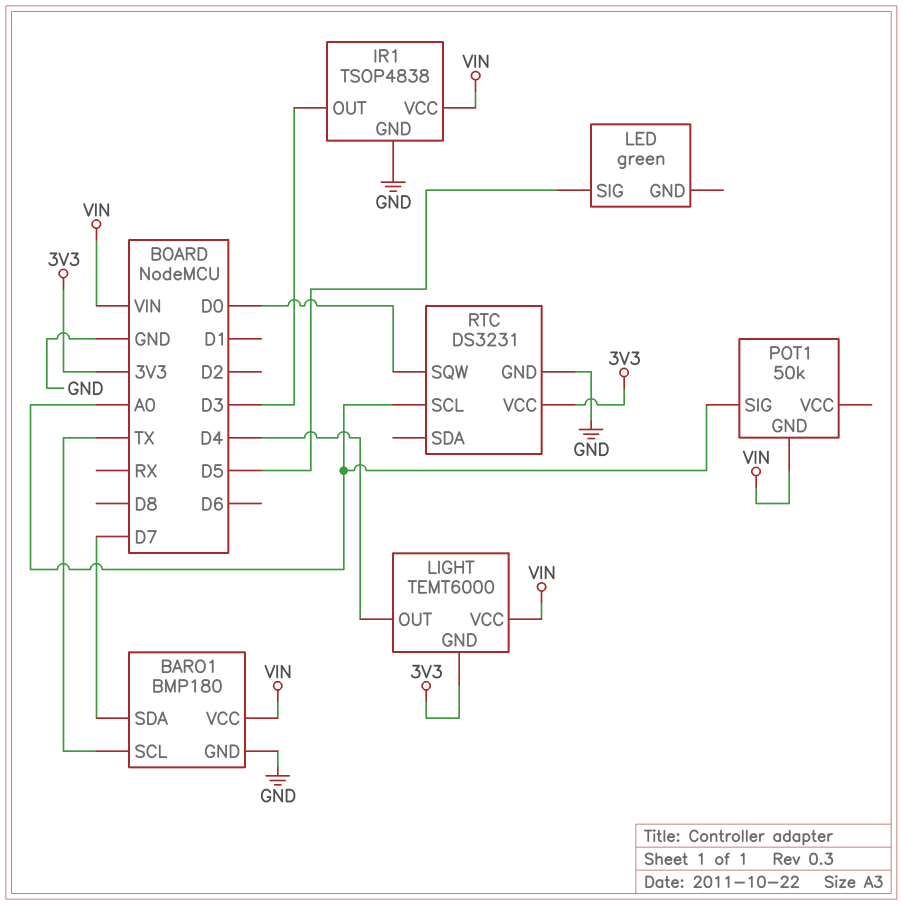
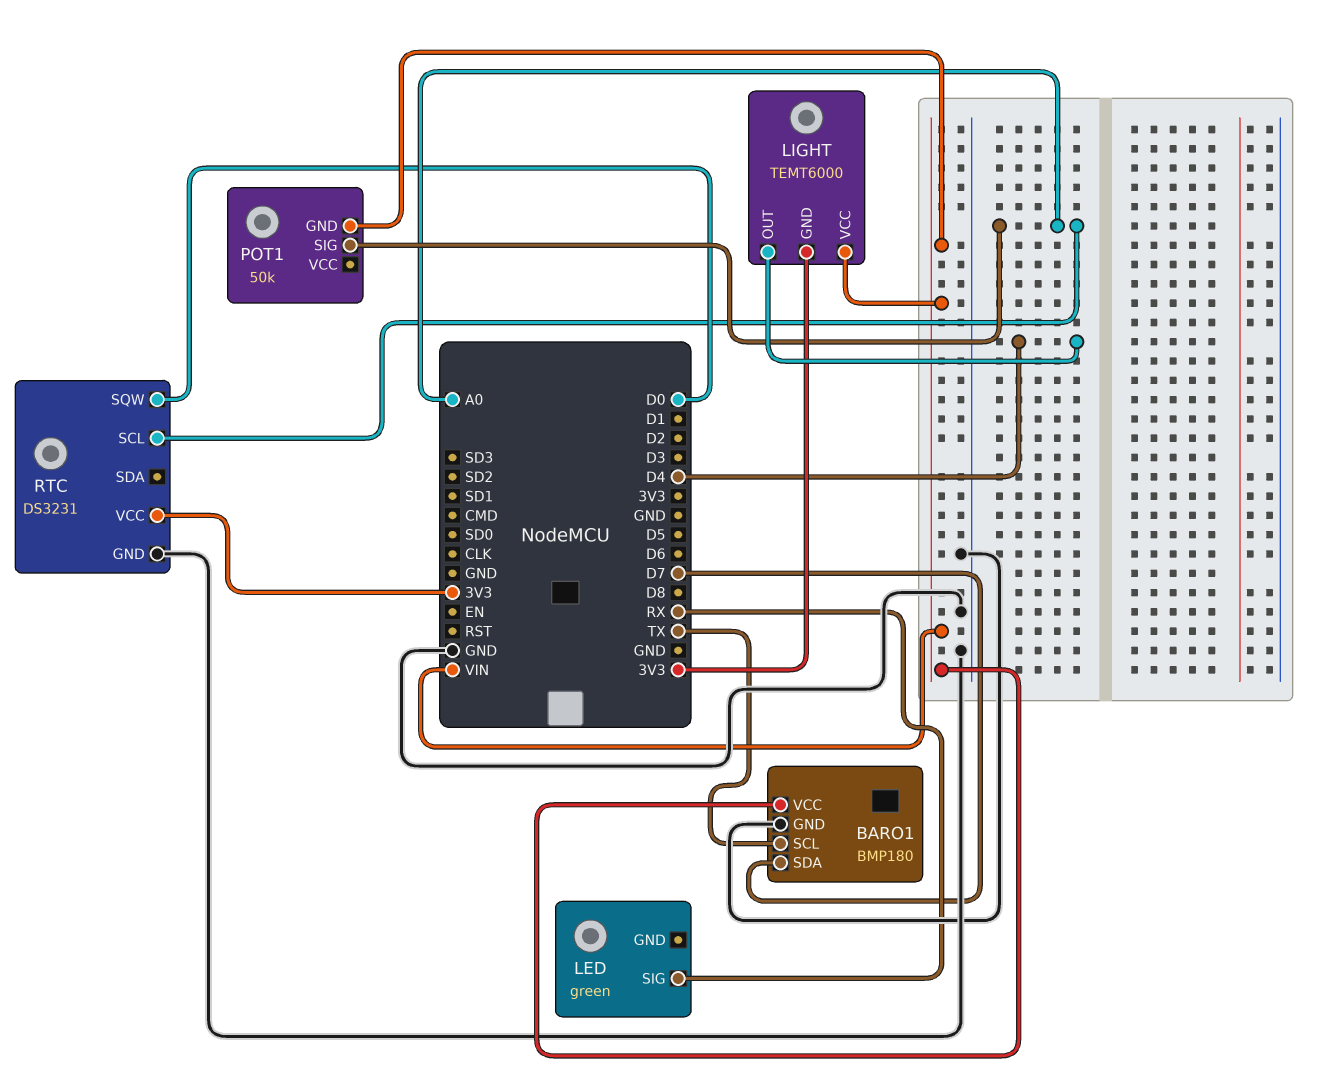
IR1: TSOP4838 -> none
IR1 pin GND: GND -> none
IR1 pin OUT: D3 -> none
IR1 pin VCC: VIN -> none
LED pin SIG: D5 -> RX

